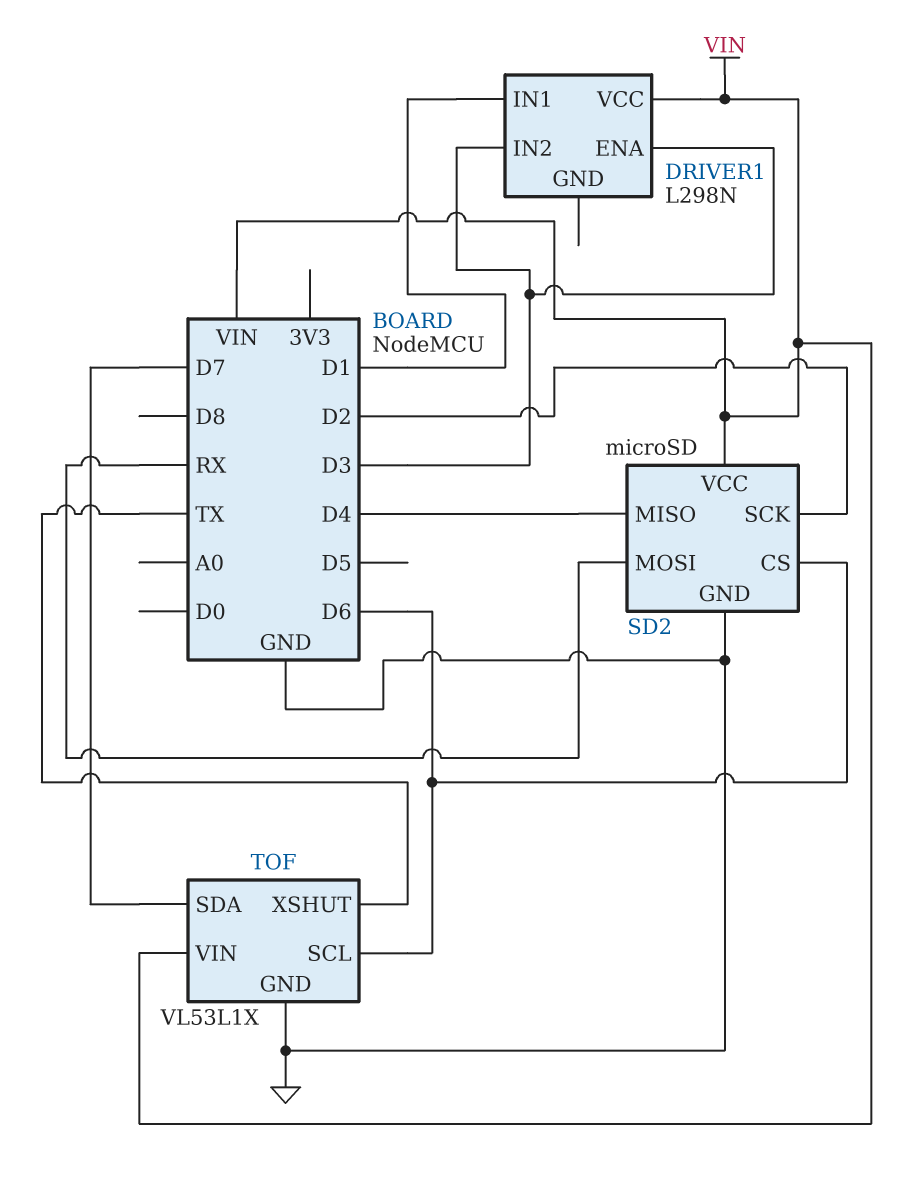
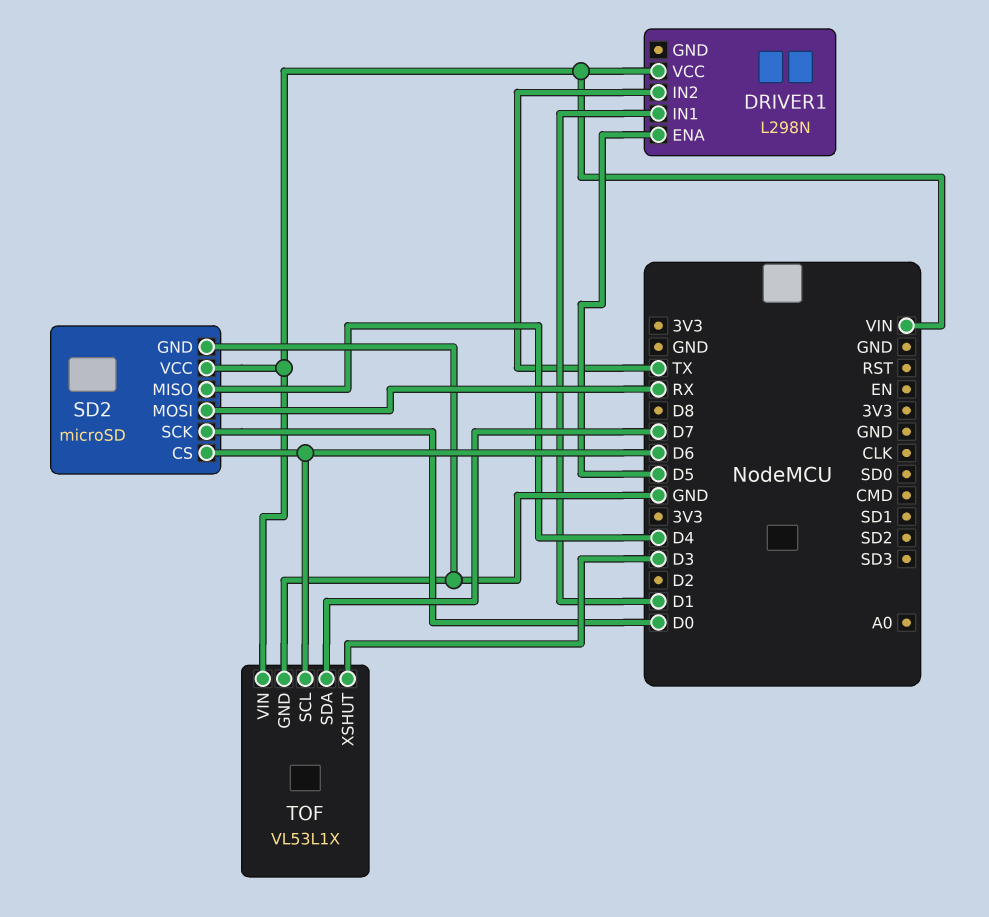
DRIVER1 pin ENA: D3 -> D5
DRIVER1 pin IN2: D3 -> TX
SD2 pin SCK: D2 -> D0
TOF pin XSHUT: TX -> D3

